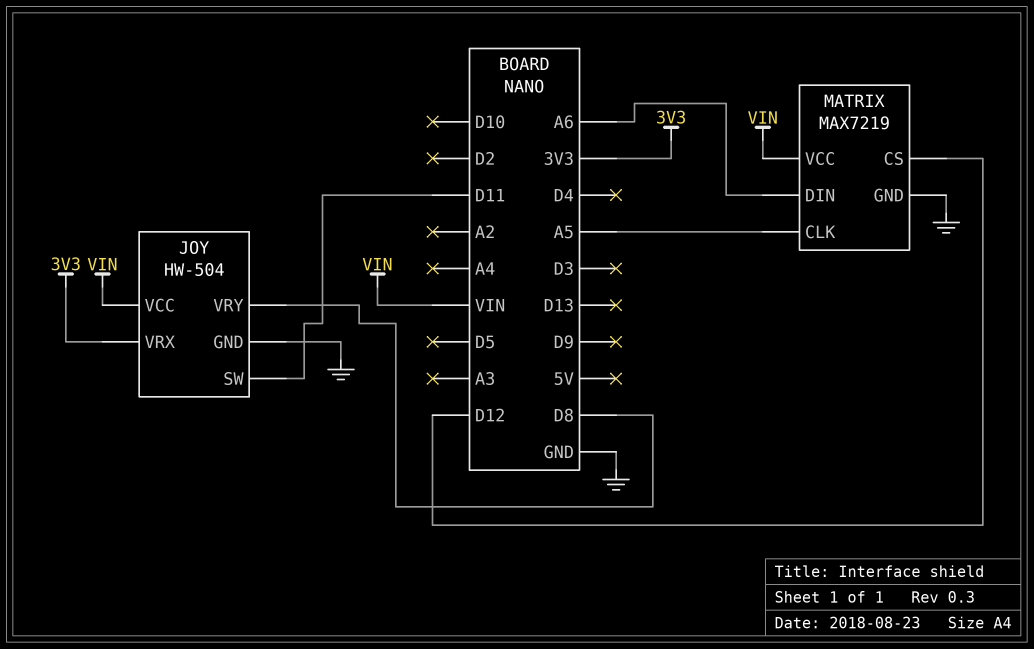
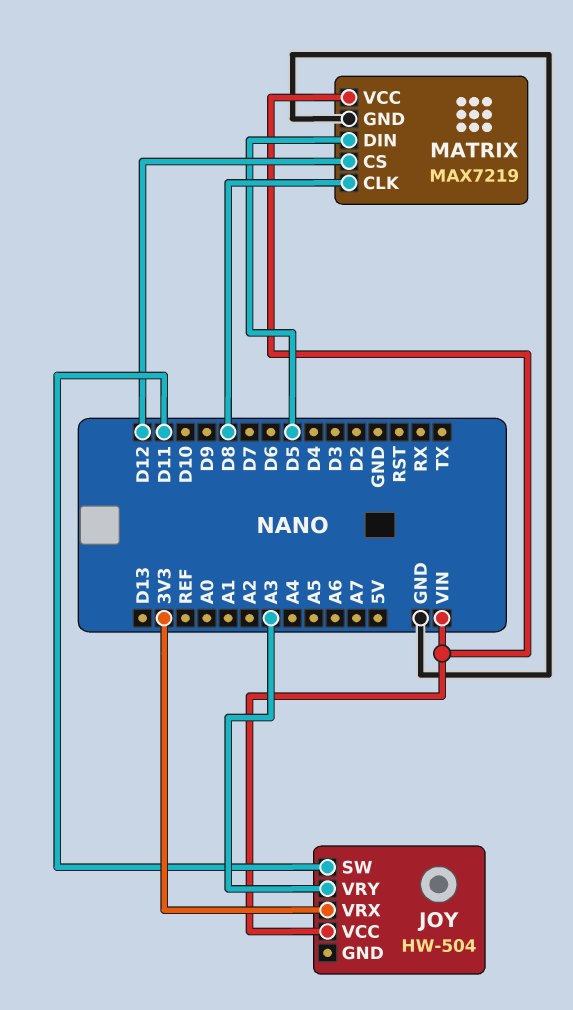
JOY pin GND: GND -> none
JOY pin VRY: D8 -> A3
MATRIX pin CLK: A5 -> D8
MATRIX pin DIN: A6 -> D5

